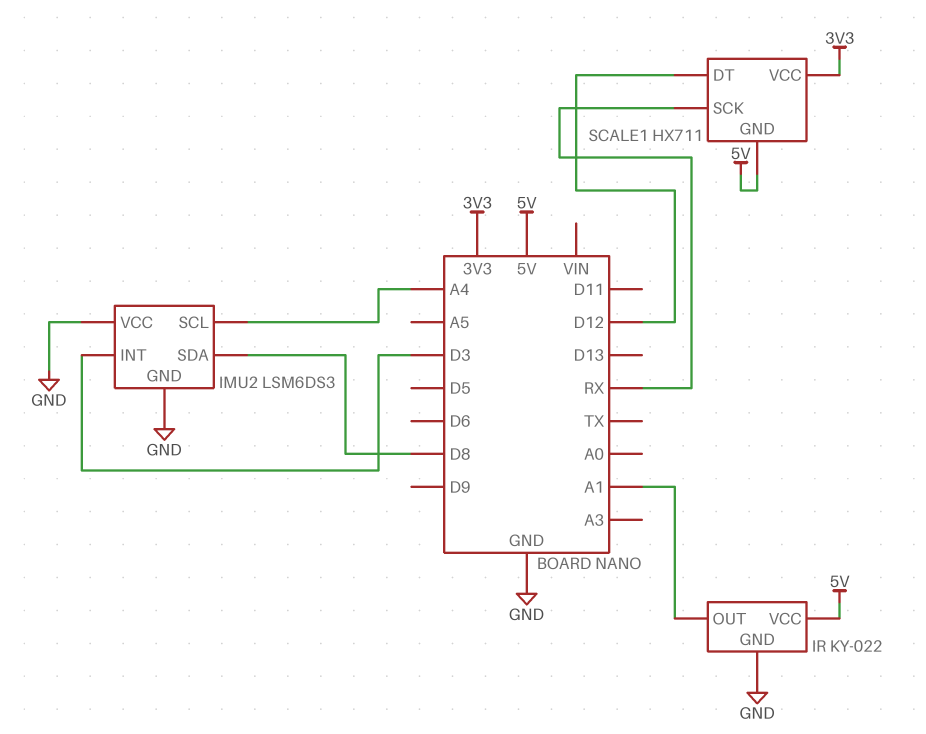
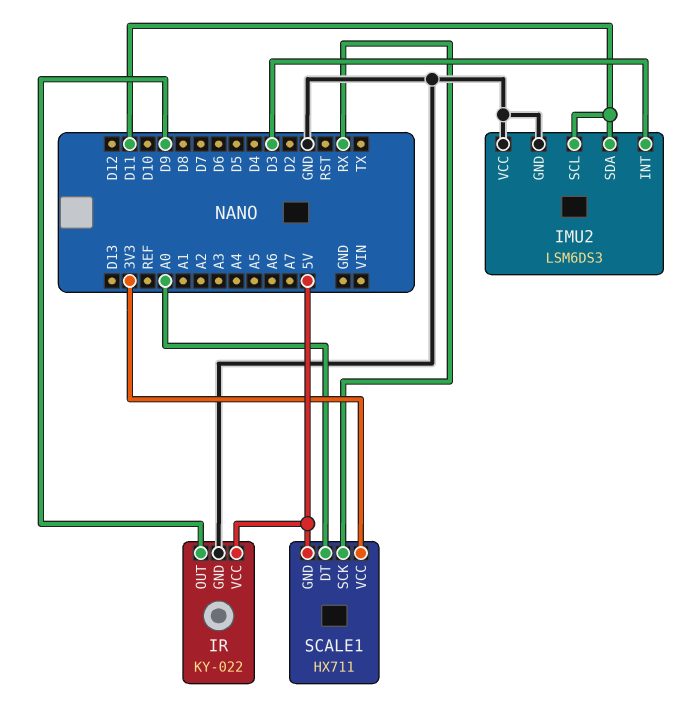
IMU2 pin SCL: A4 -> D11
IMU2 pin SDA: D8 -> D11
IR pin OUT: A1 -> D9
SCALE1 pin DT: D12 -> A0

